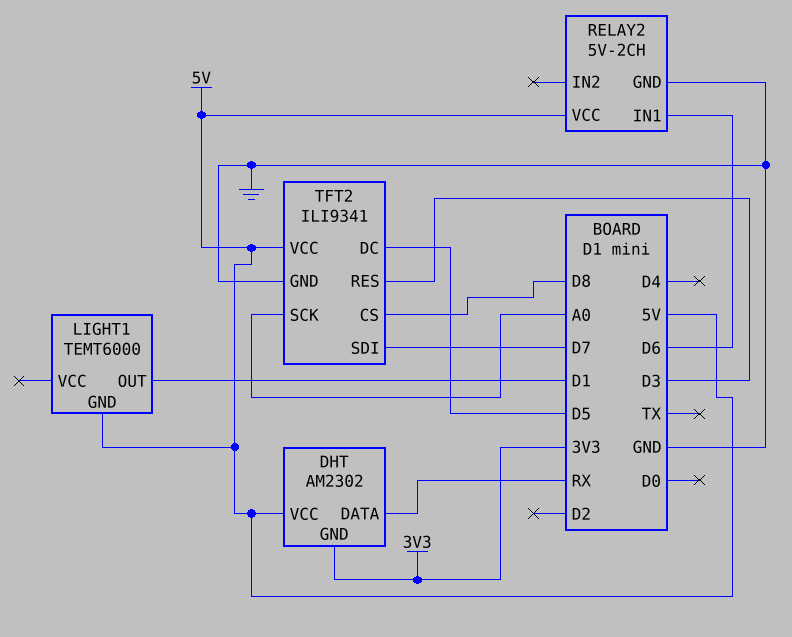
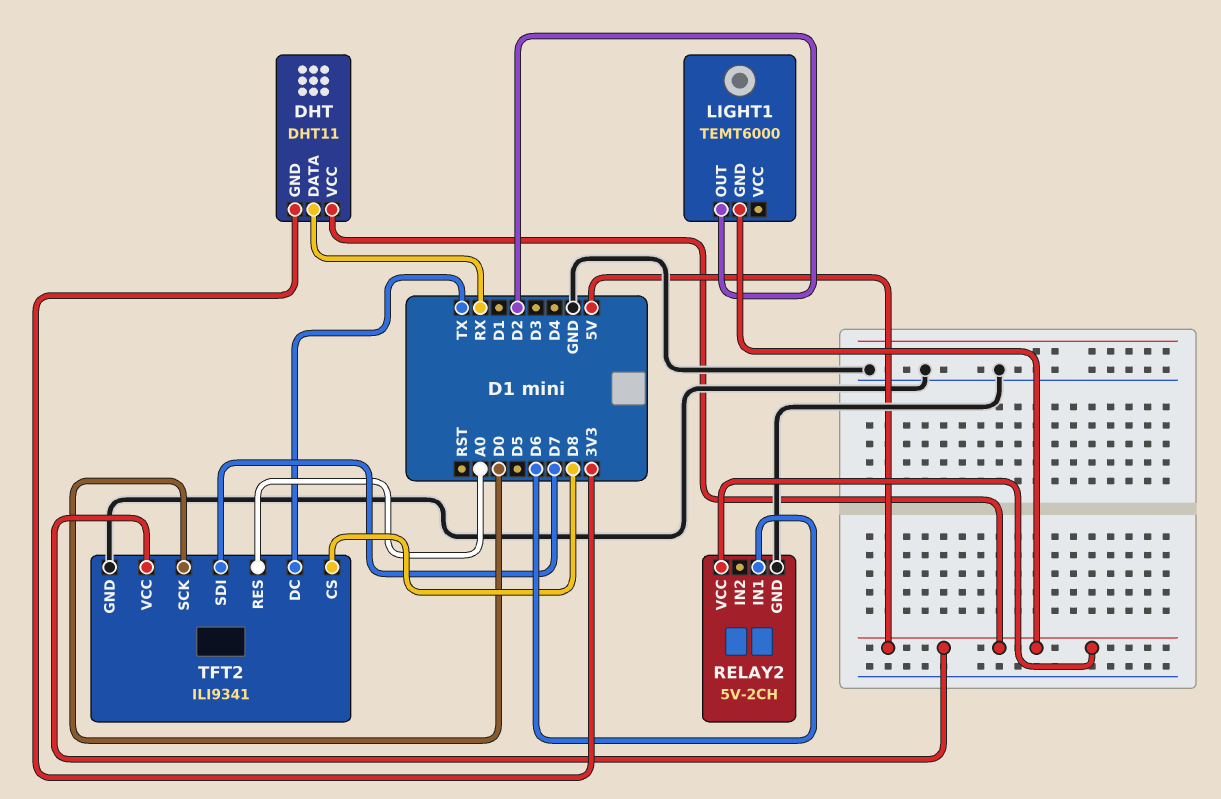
DHT: AM2302 -> DHT11
LIGHT1 pin OUT: D1 -> D2
TFT2 pin DC: D5 -> TX
TFT2 pin RES: D3 -> A0
TFT2 pin SCK: A0 -> D0

